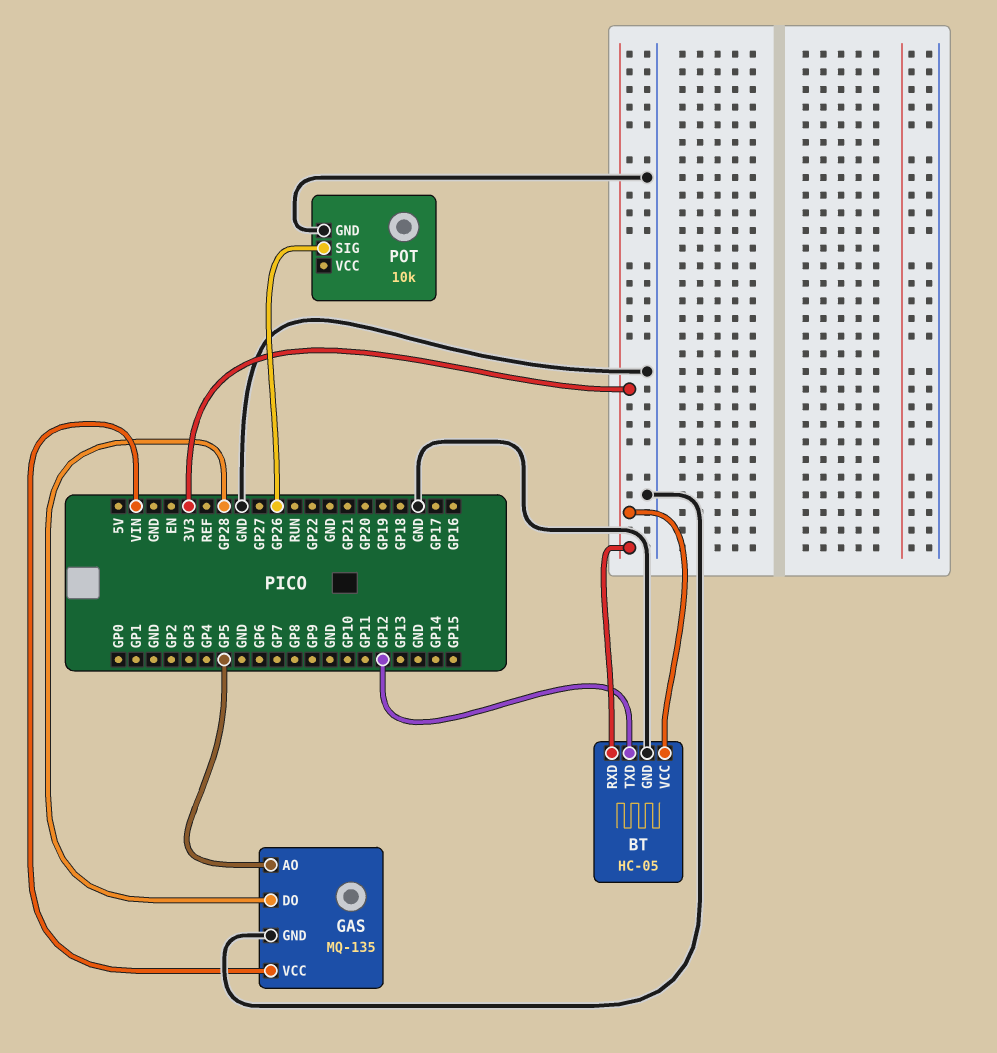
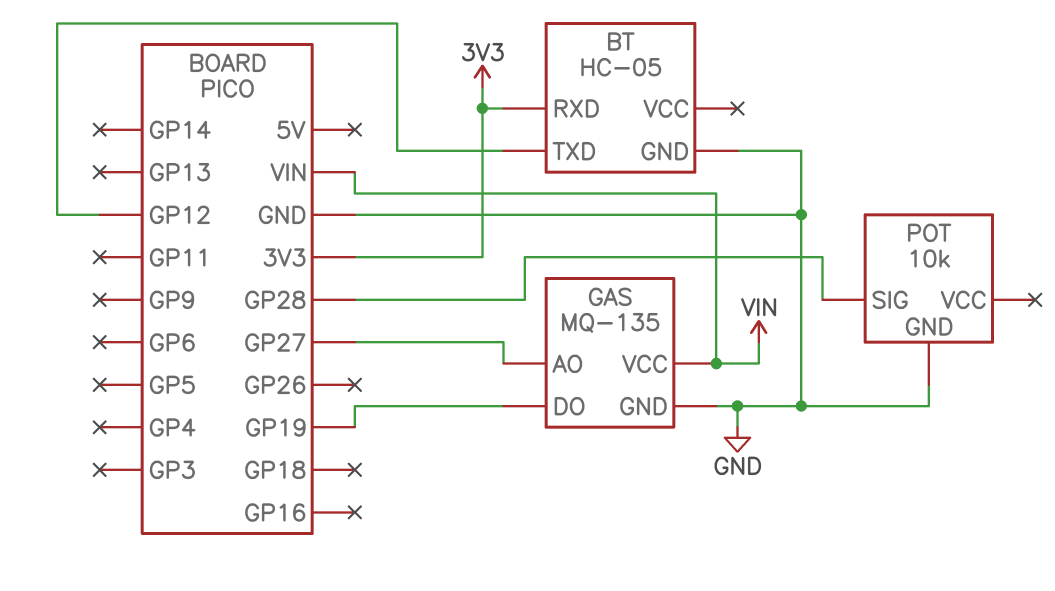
BT pin VCC: 3V3 -> none
GAS pin AO: GP5 -> GP27
GAS pin DO: GP28 -> GP19
POT pin SIG: GP26 -> GP28

